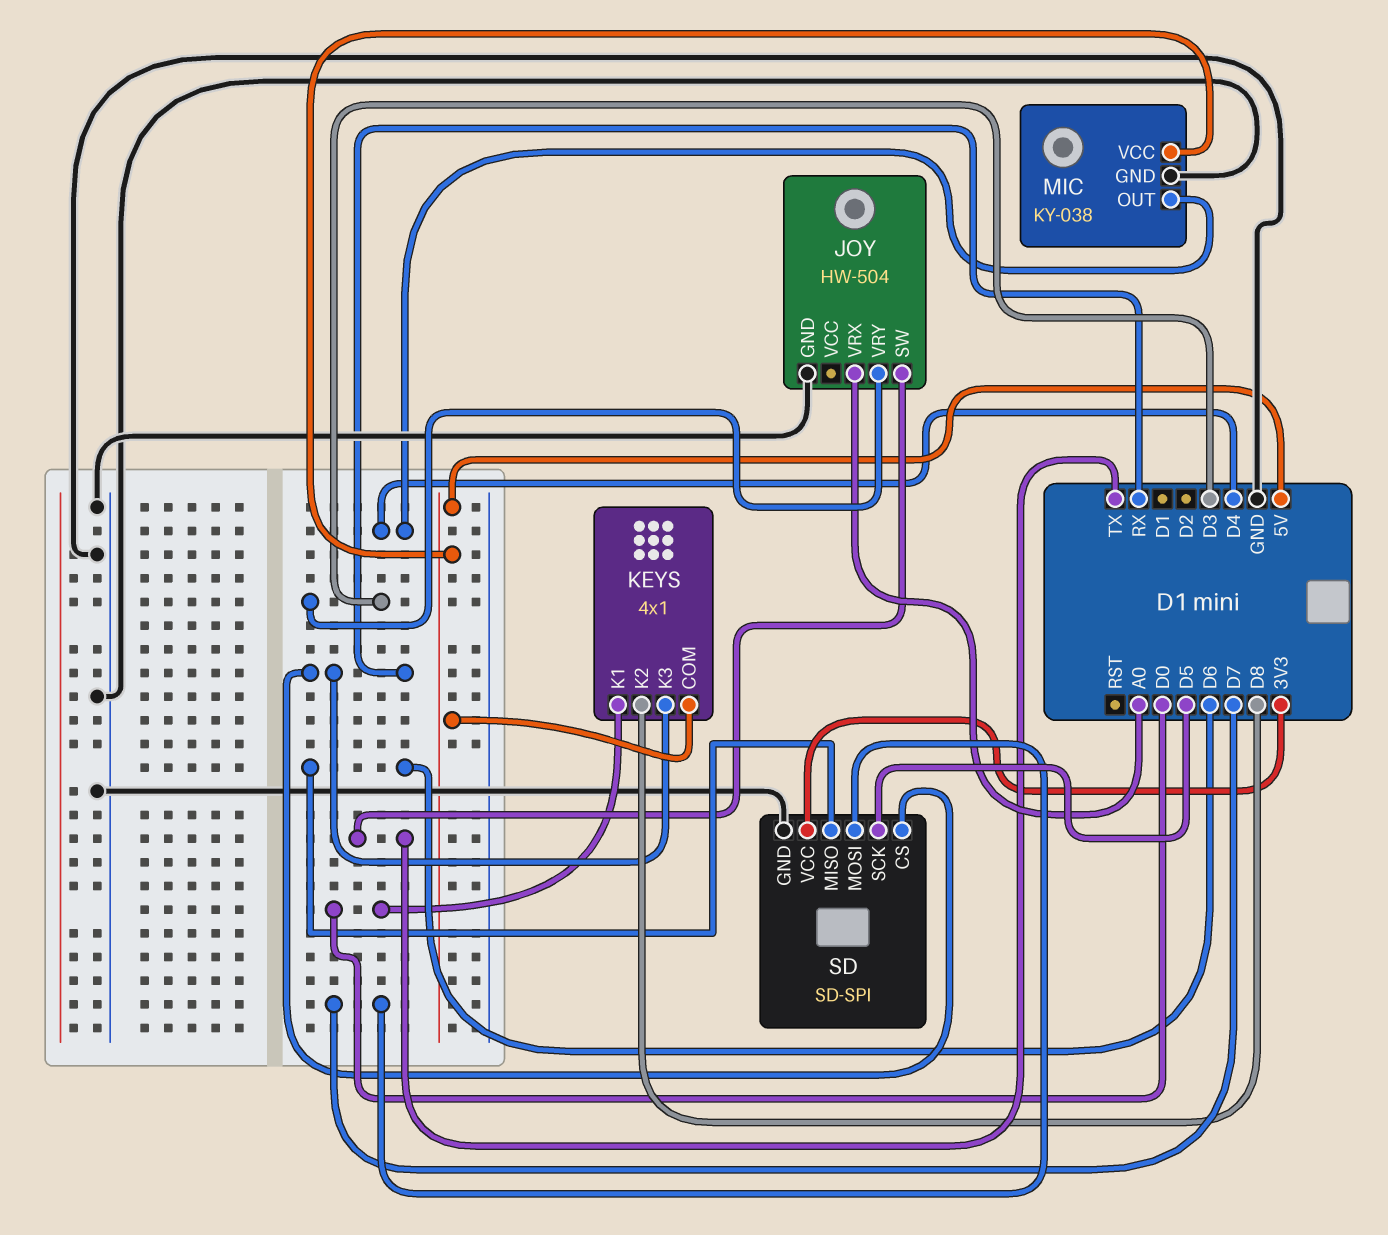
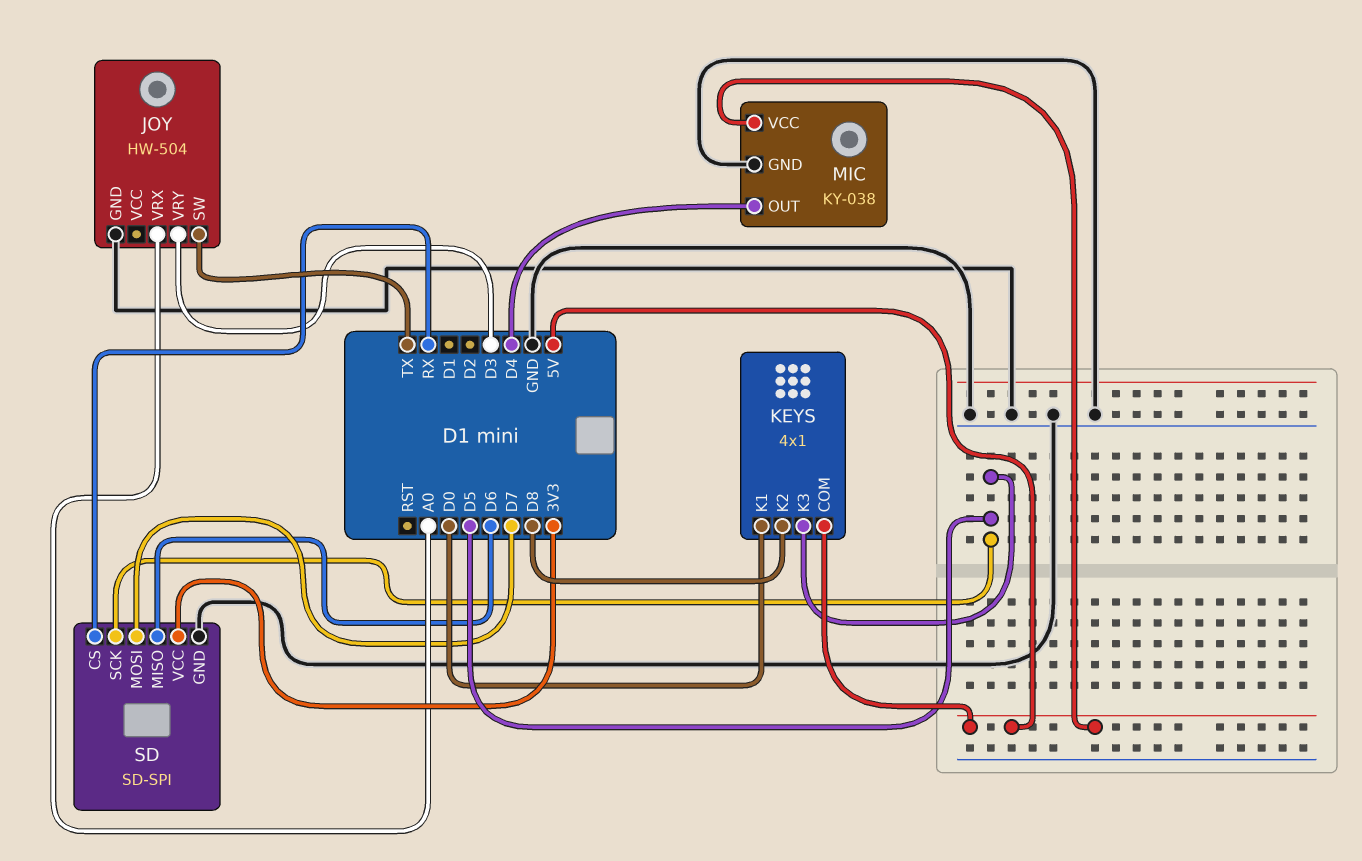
KEYS pin K3: RX -> D5

